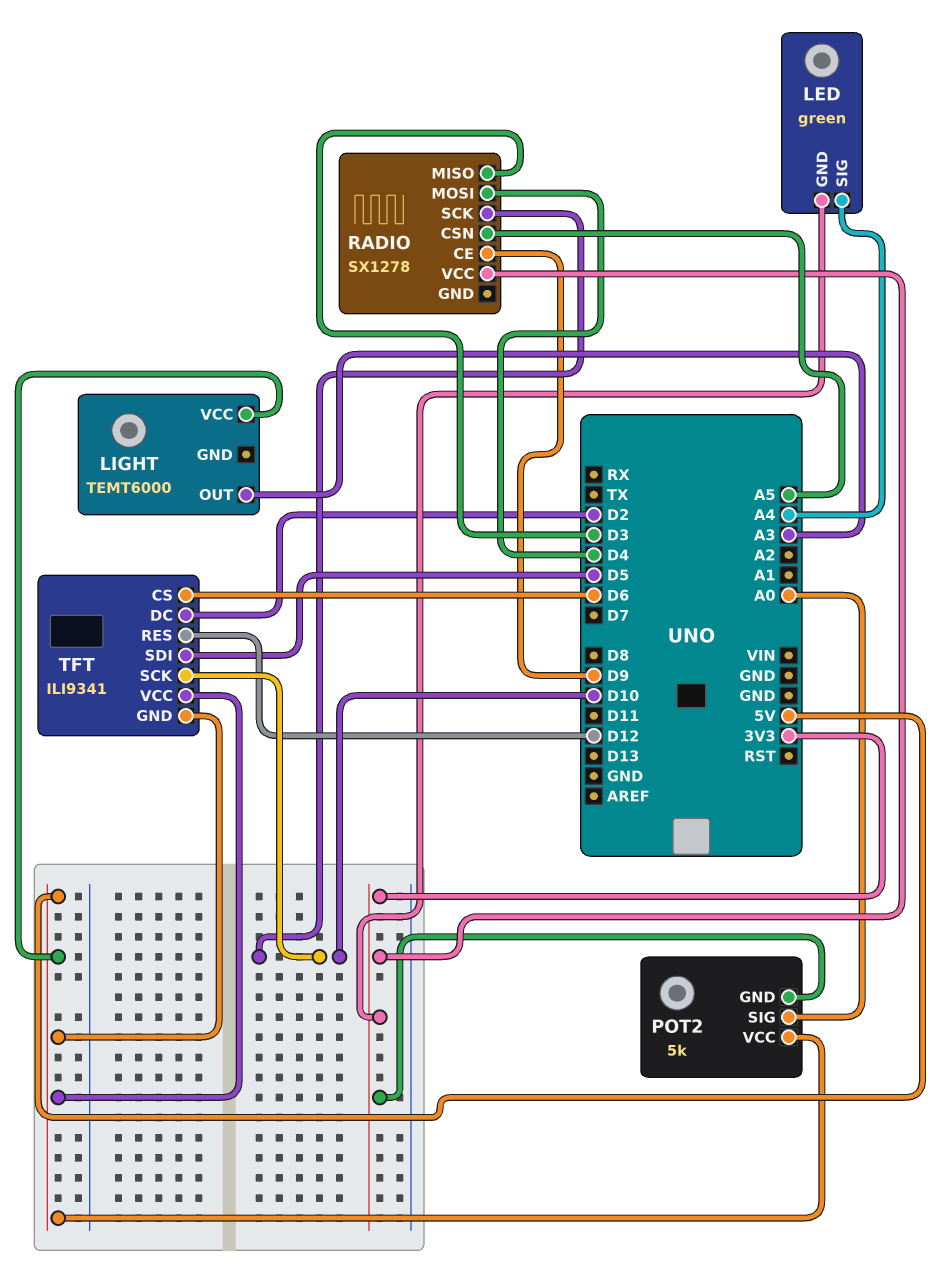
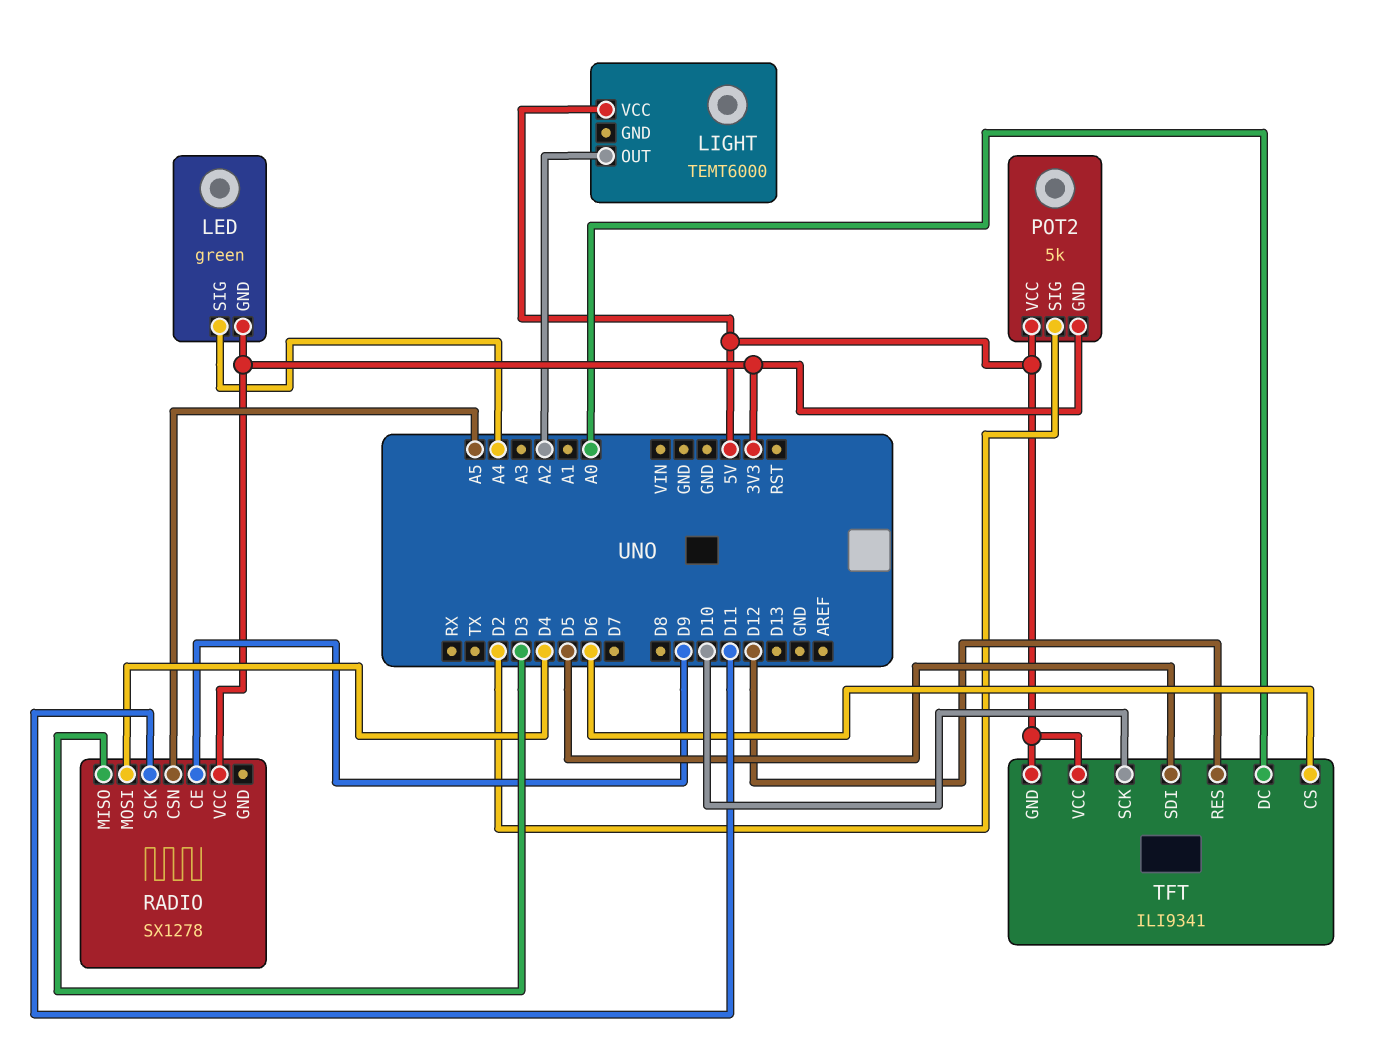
LIGHT pin OUT: A3 -> A2
POT2 pin SIG: A0 -> D2
RADIO pin SCK: D10 -> D11
TFT pin DC: D2 -> A0

